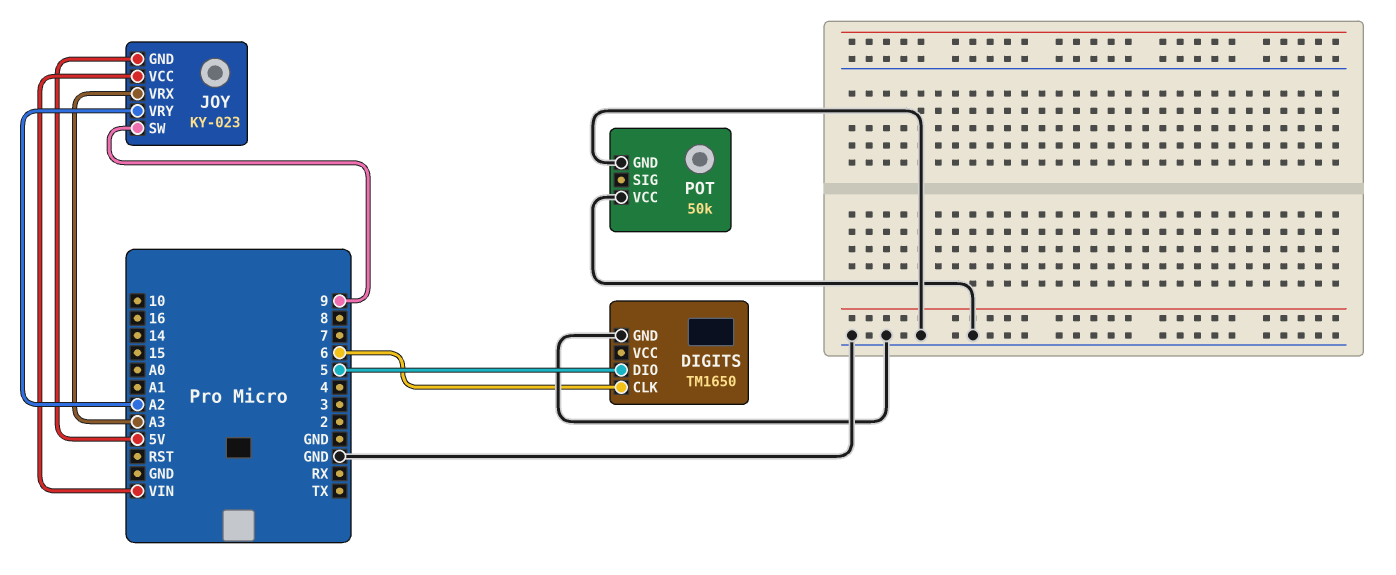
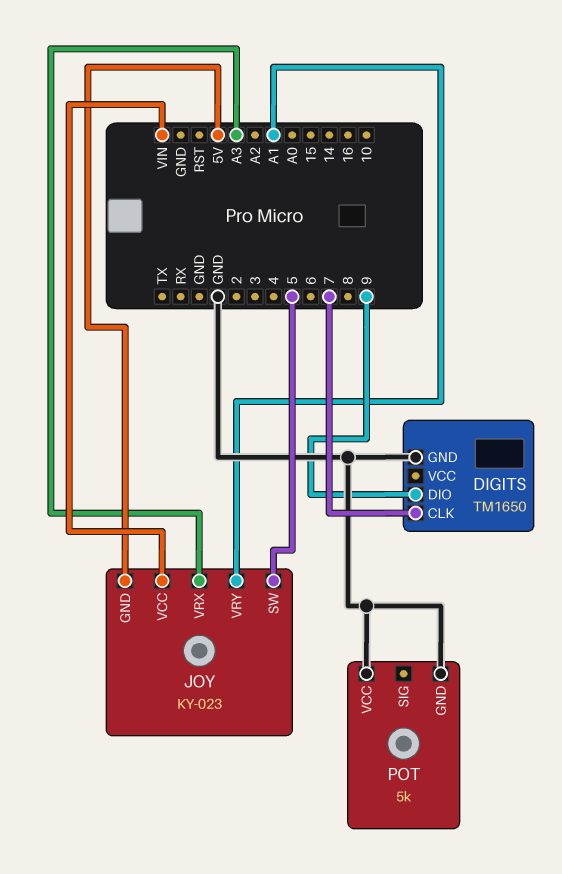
DIGITS pin CLK: 6 -> 7
DIGITS pin DIO: 5 -> 9
JOY pin SW: 9 -> 5
JOY pin VRY: A2 -> A1
POT: 50k -> 5k

